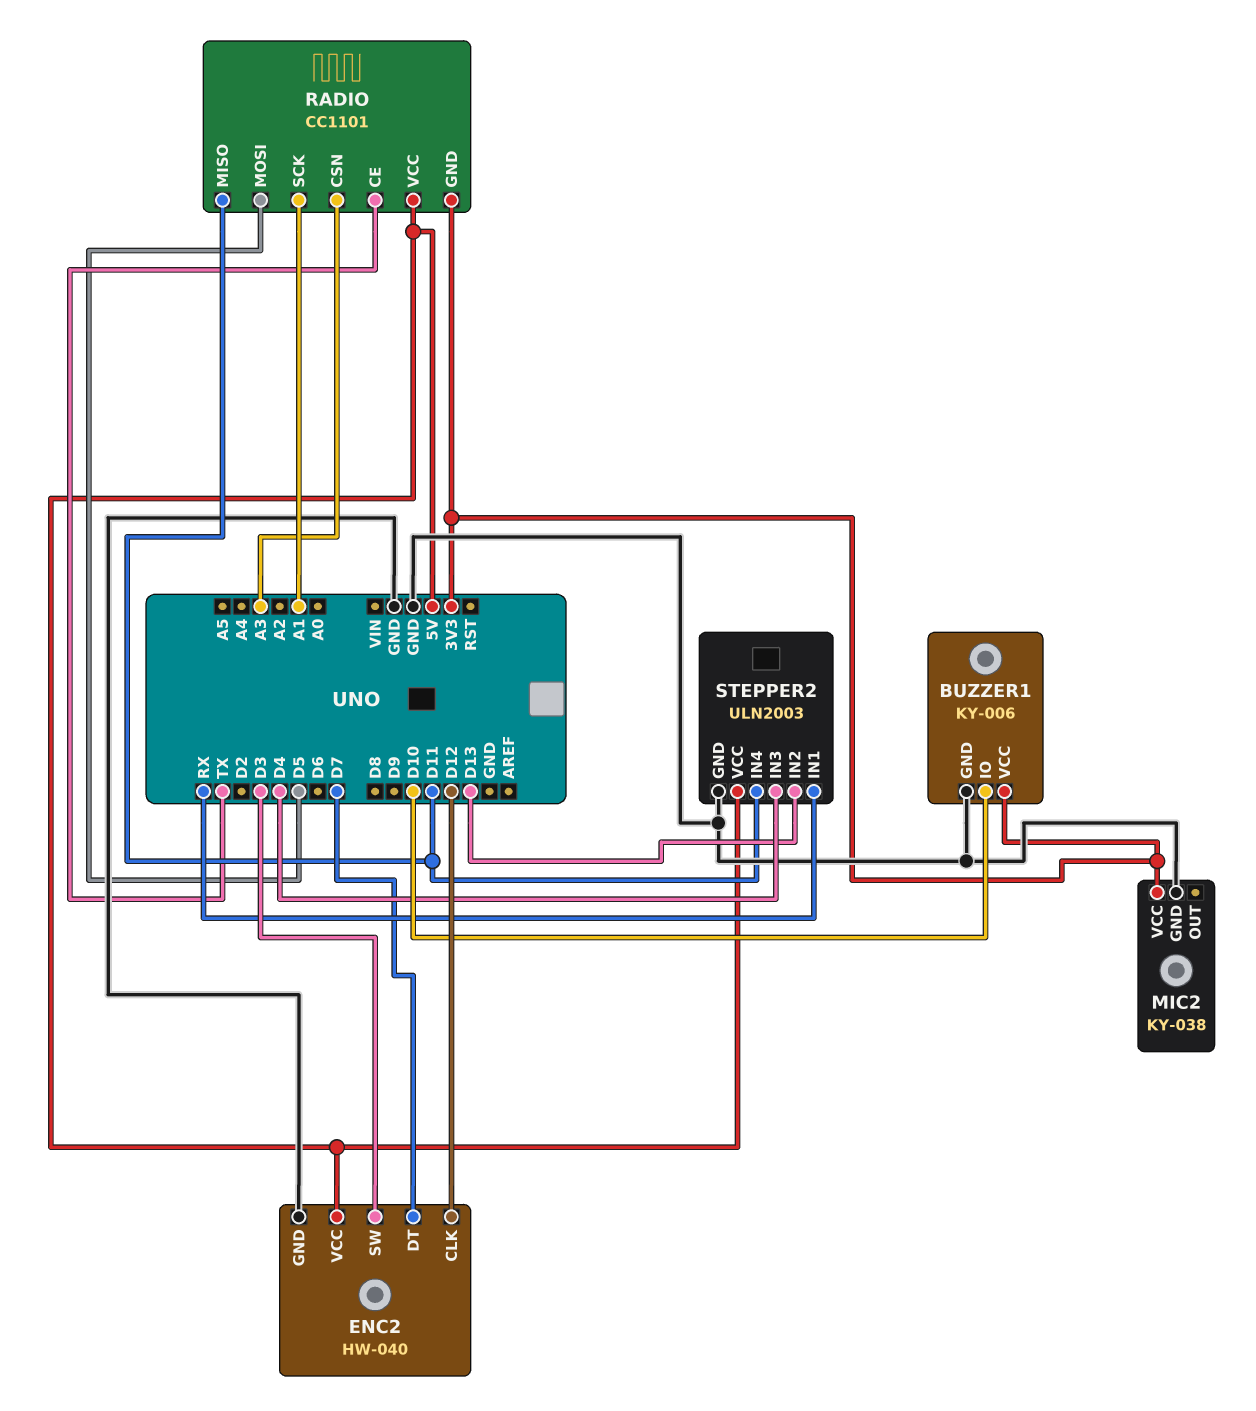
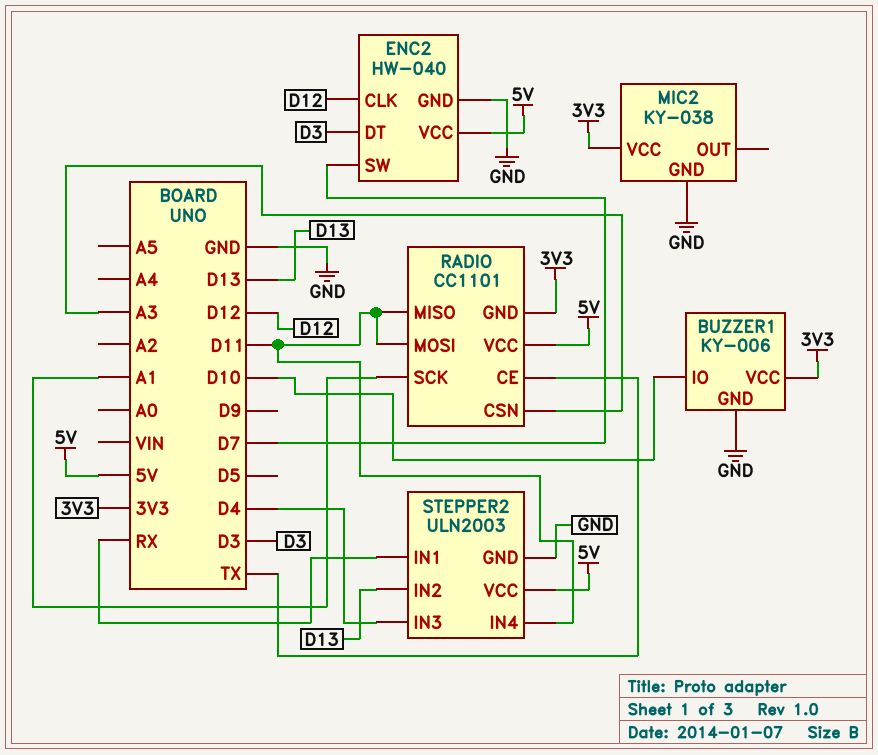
ENC2 pin DT: D7 -> D3
ENC2 pin SW: D3 -> D7
RADIO pin MOSI: D5 -> D11

